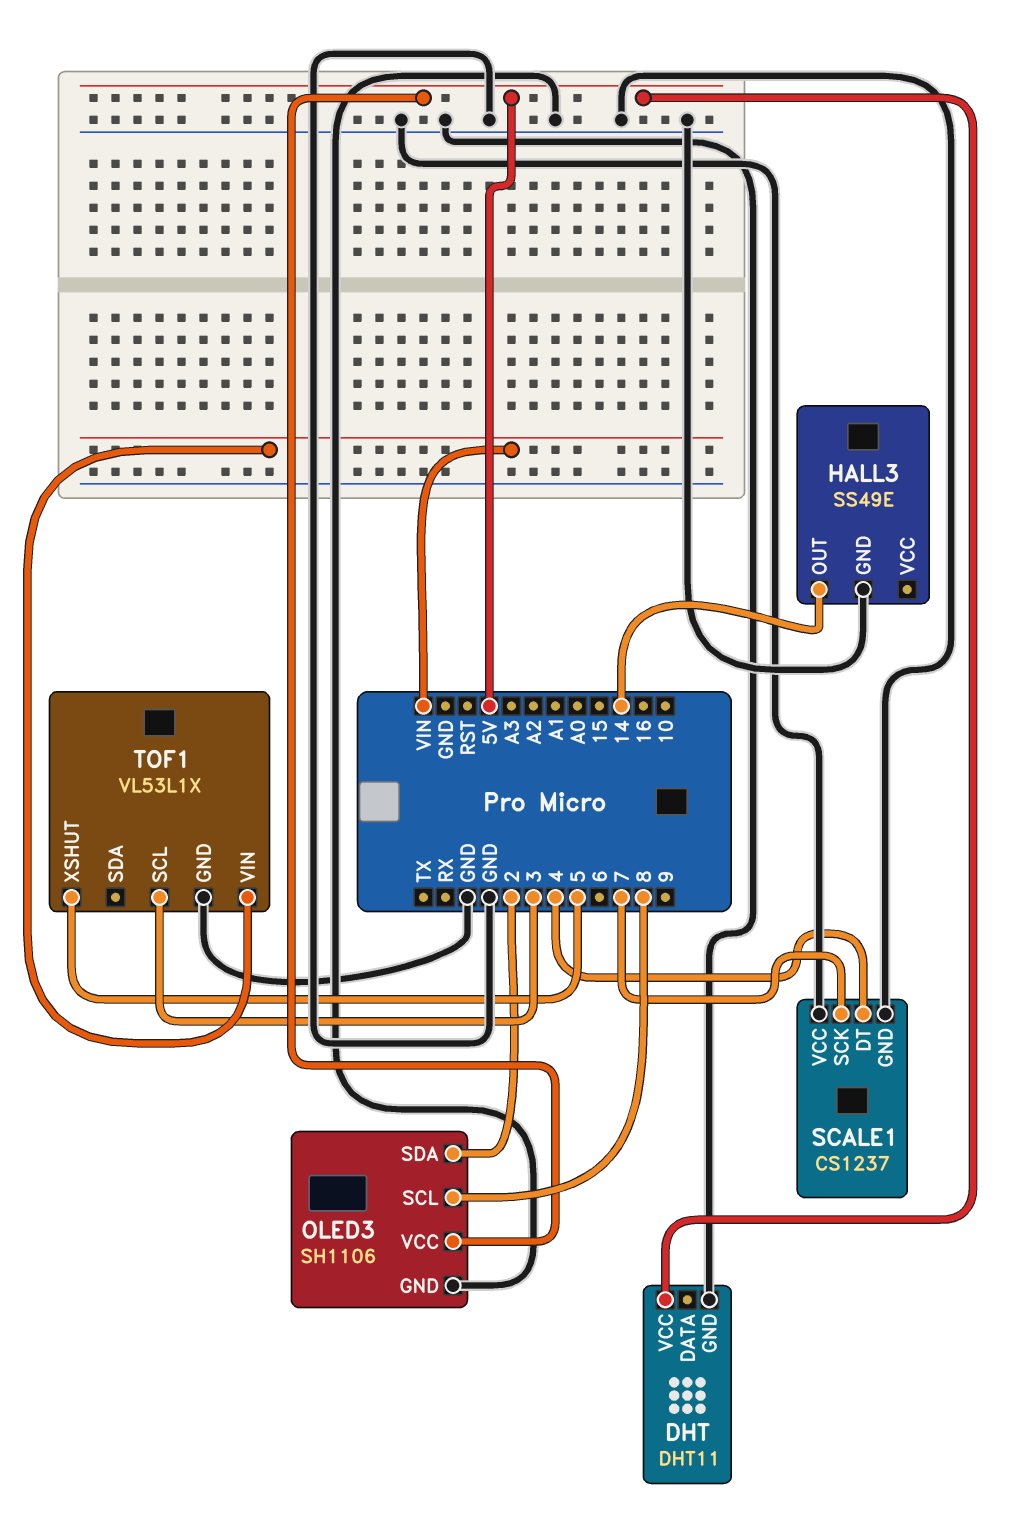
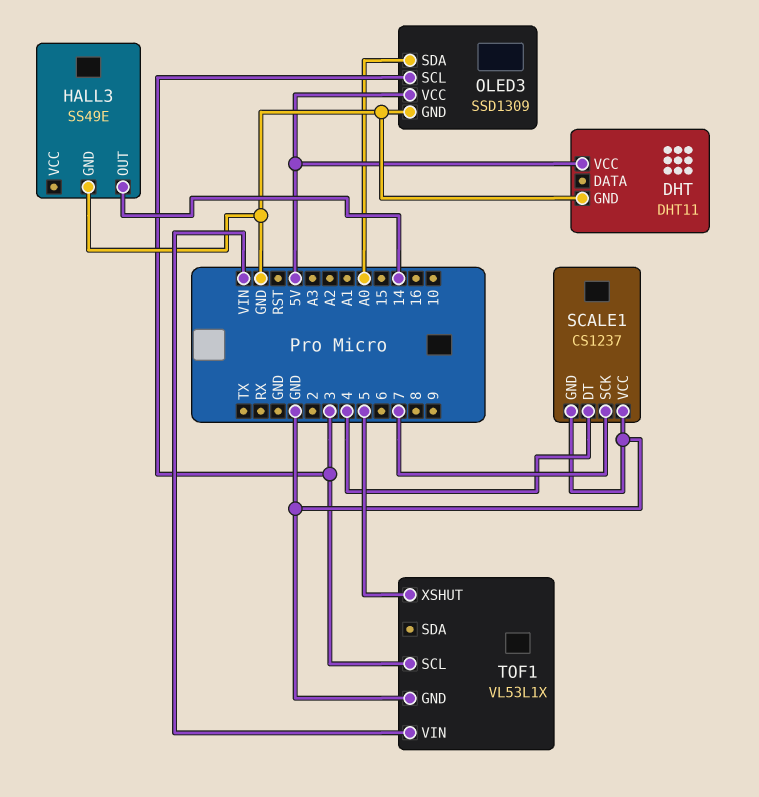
OLED3: SH1106 -> SSD1309
OLED3 pin SCL: 8 -> 3
OLED3 pin SDA: 2 -> A0

